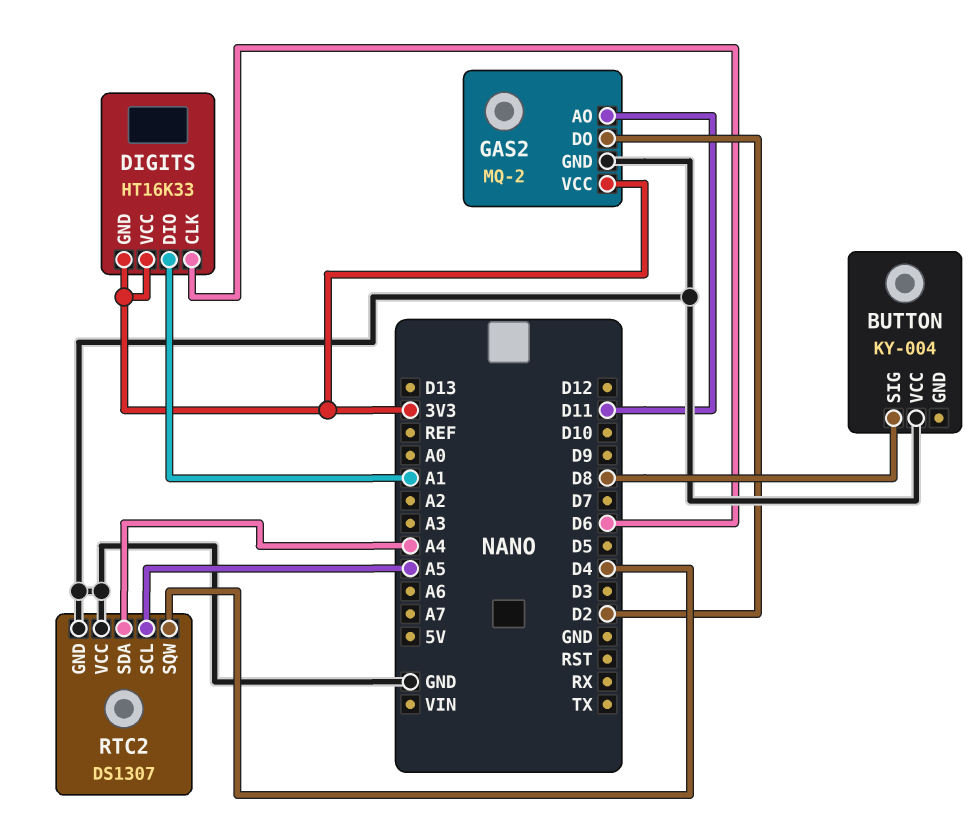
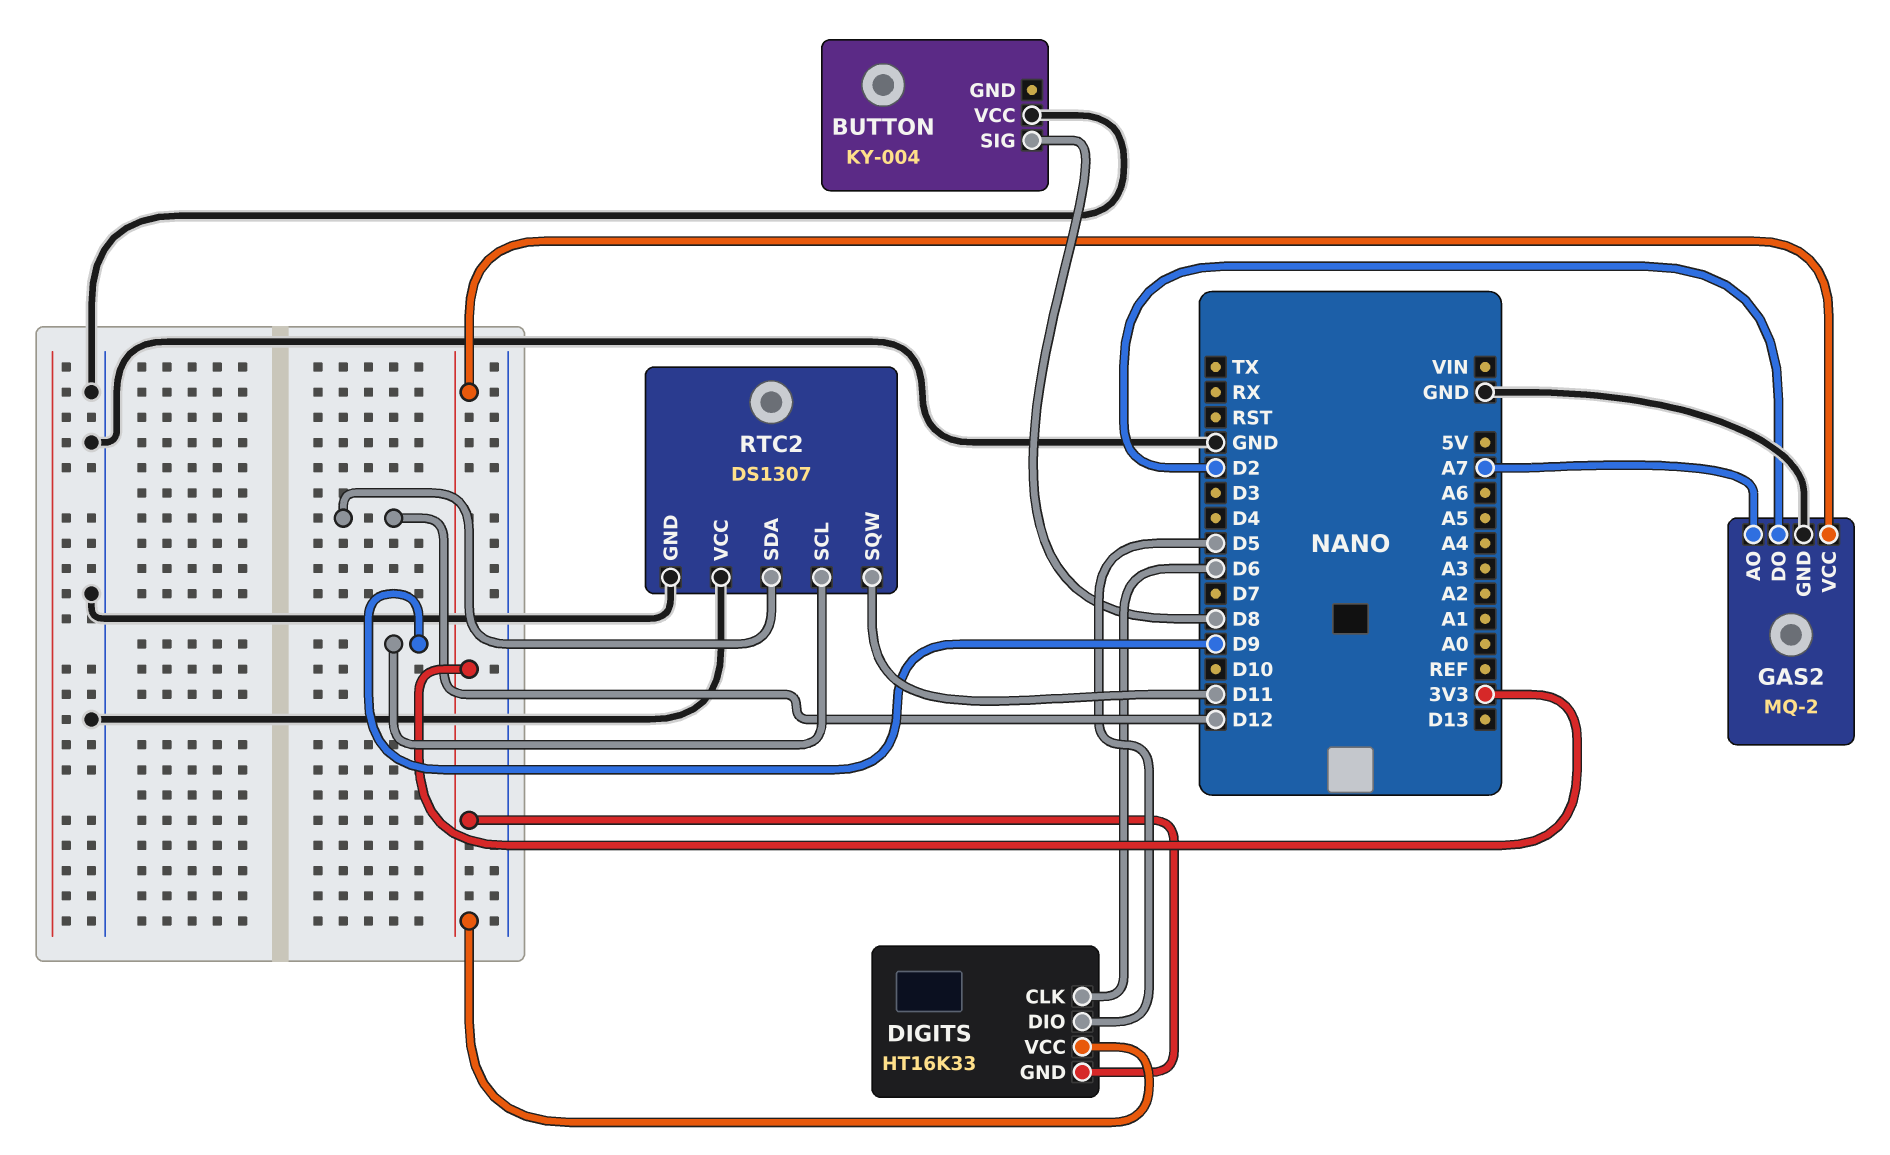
DIGITS pin DIO: A1 -> D5
GAS2 pin AO: D11 -> A7
RTC2 pin SCL: A5 -> D9
RTC2 pin SDA: A4 -> D12
RTC2 pin SQW: D4 -> D11

